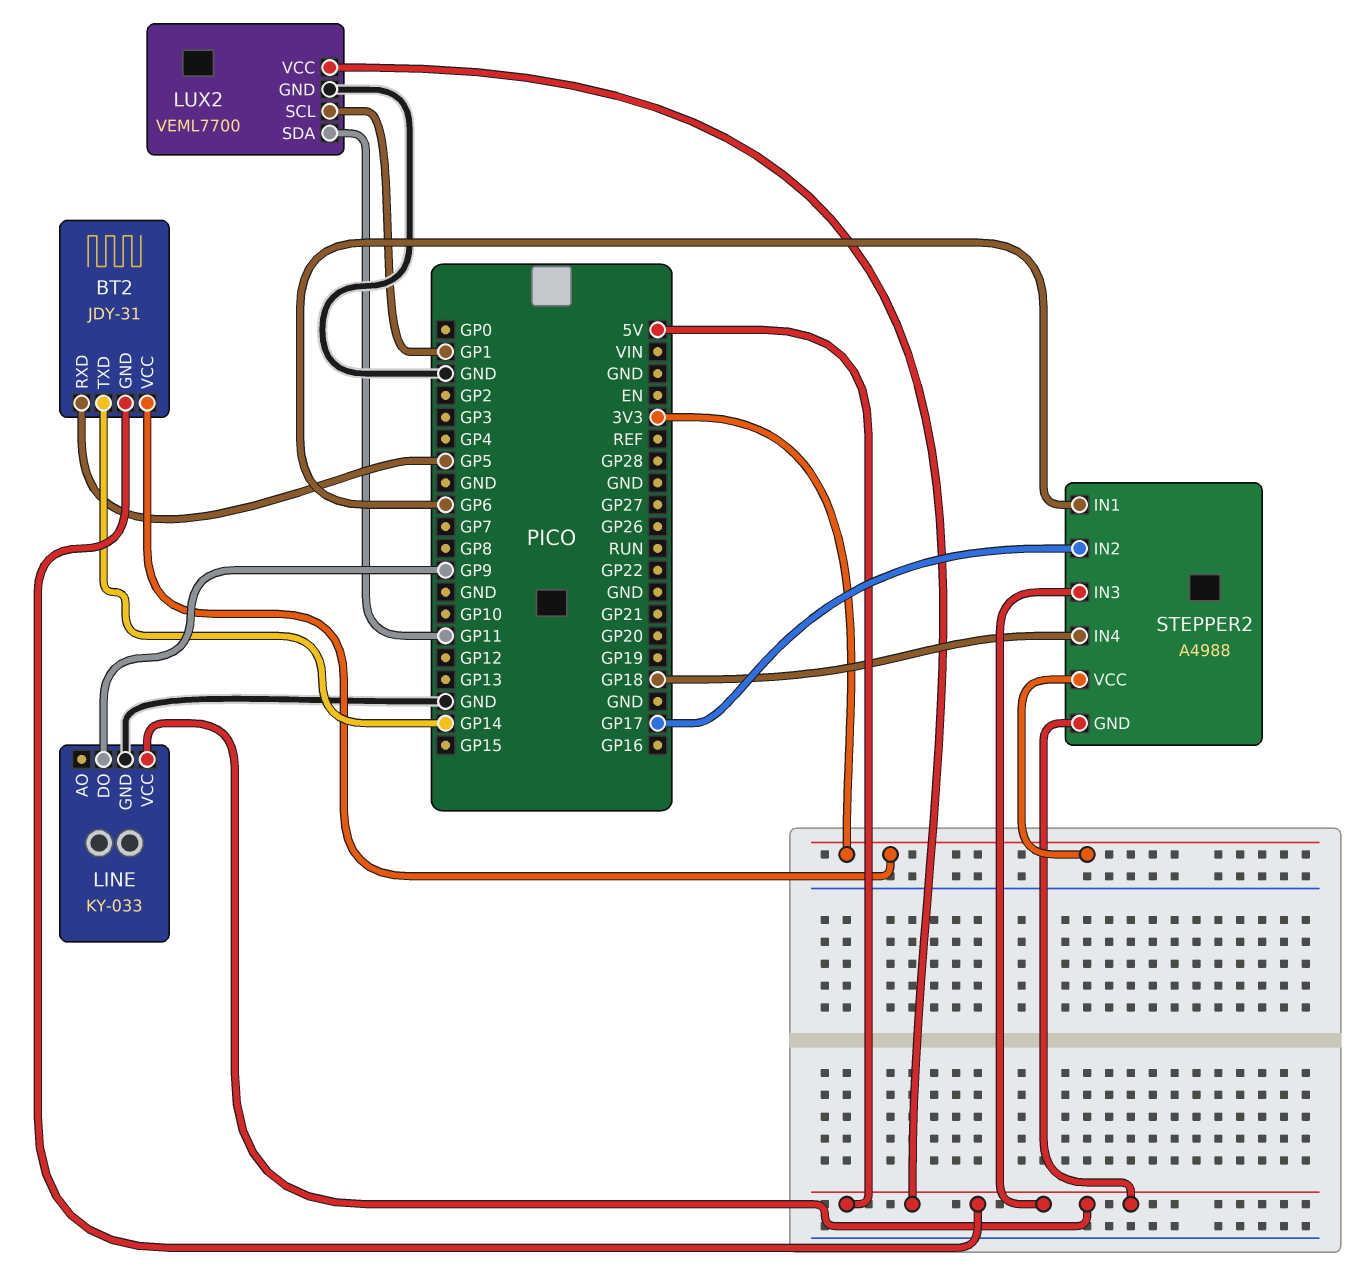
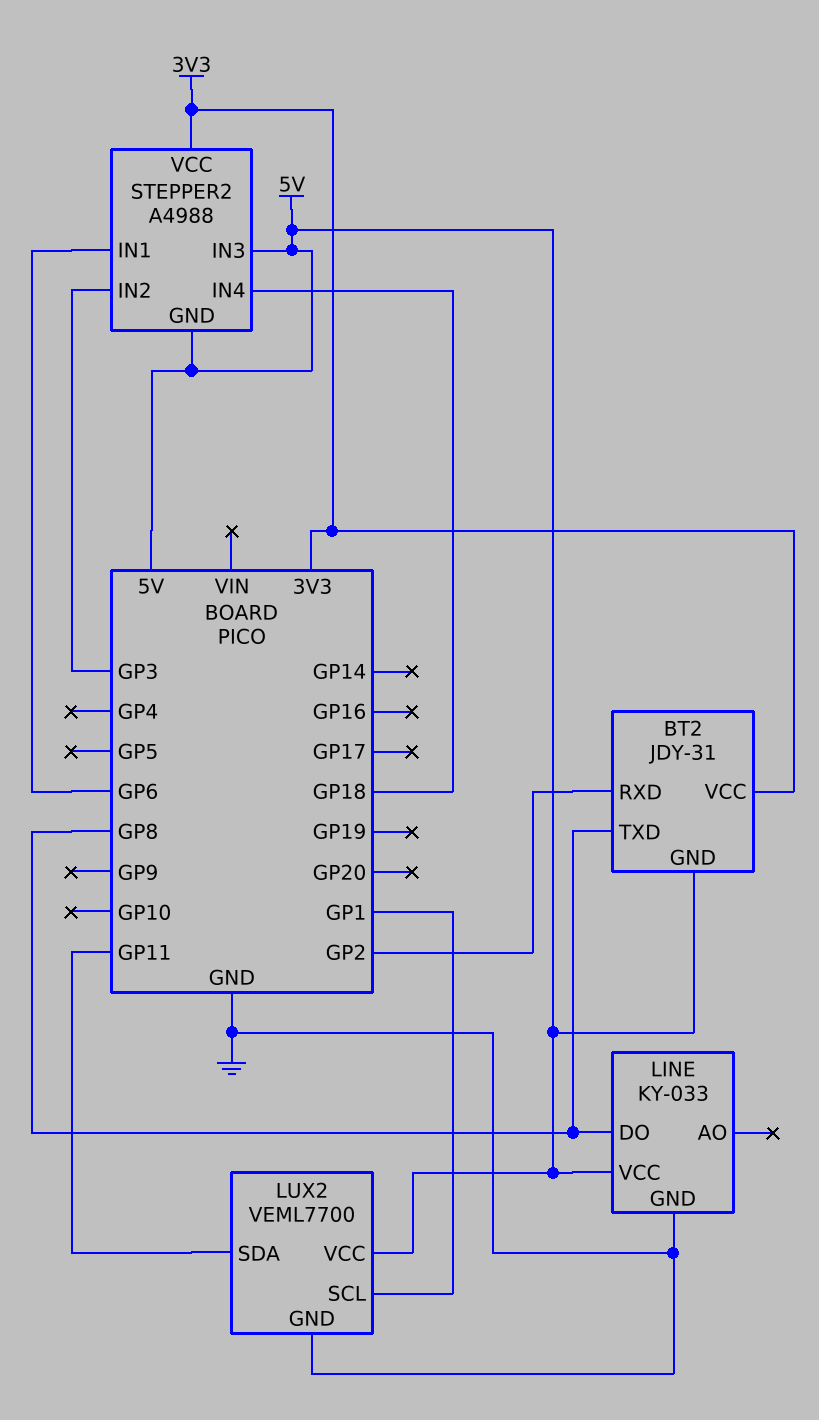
BT2 pin RXD: GP5 -> GP2
BT2 pin TXD: GP14 -> GP8
LINE pin DO: GP9 -> GP8
STEPPER2 pin IN2: GP17 -> GP3

